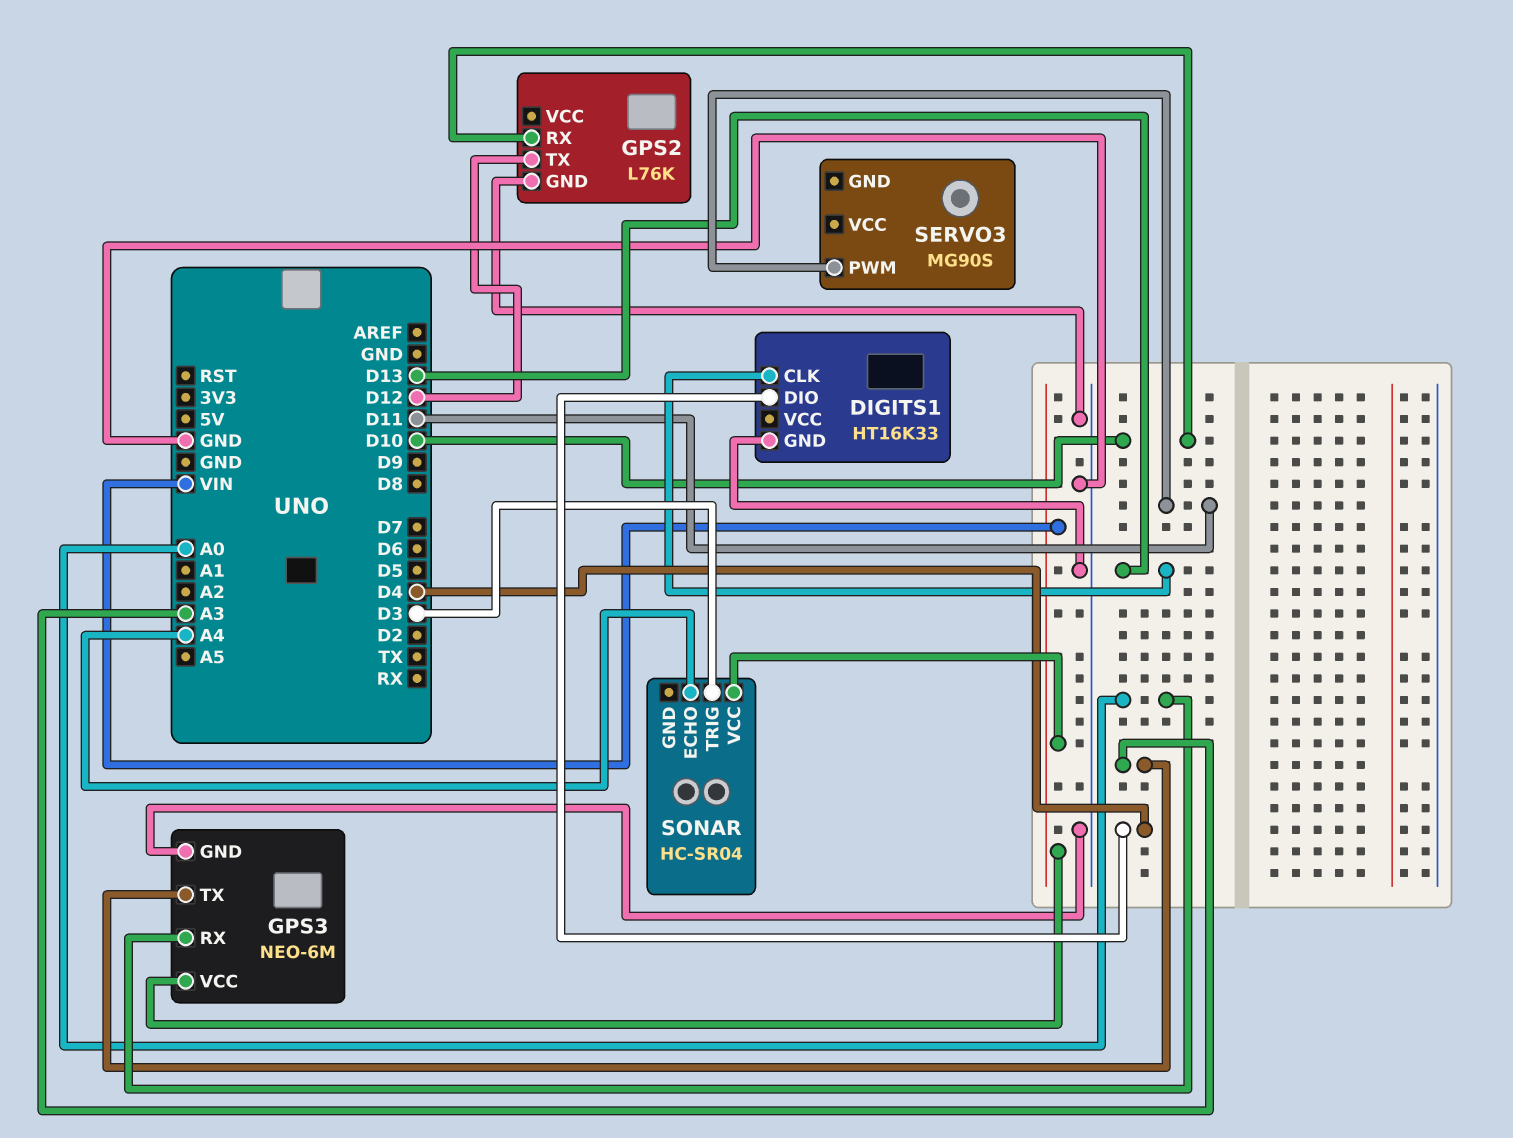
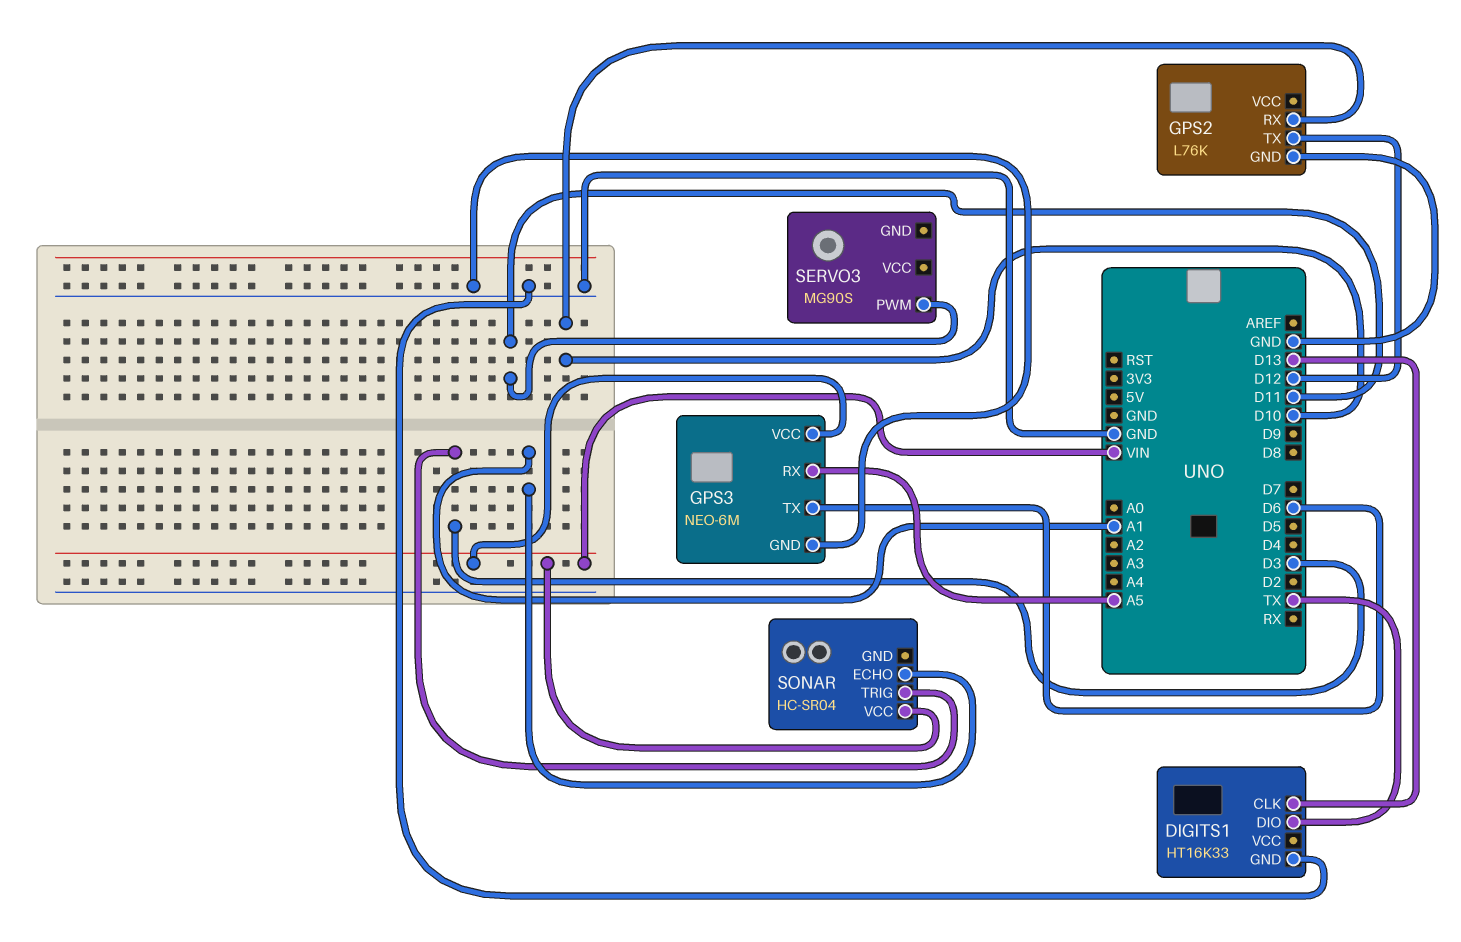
DIGITS1 pin DIO: D4 -> TX
GPS3 pin RX: A0 -> A5
GPS3 pin TX: A3 -> D6
SONAR pin ECHO: A4 -> A1

